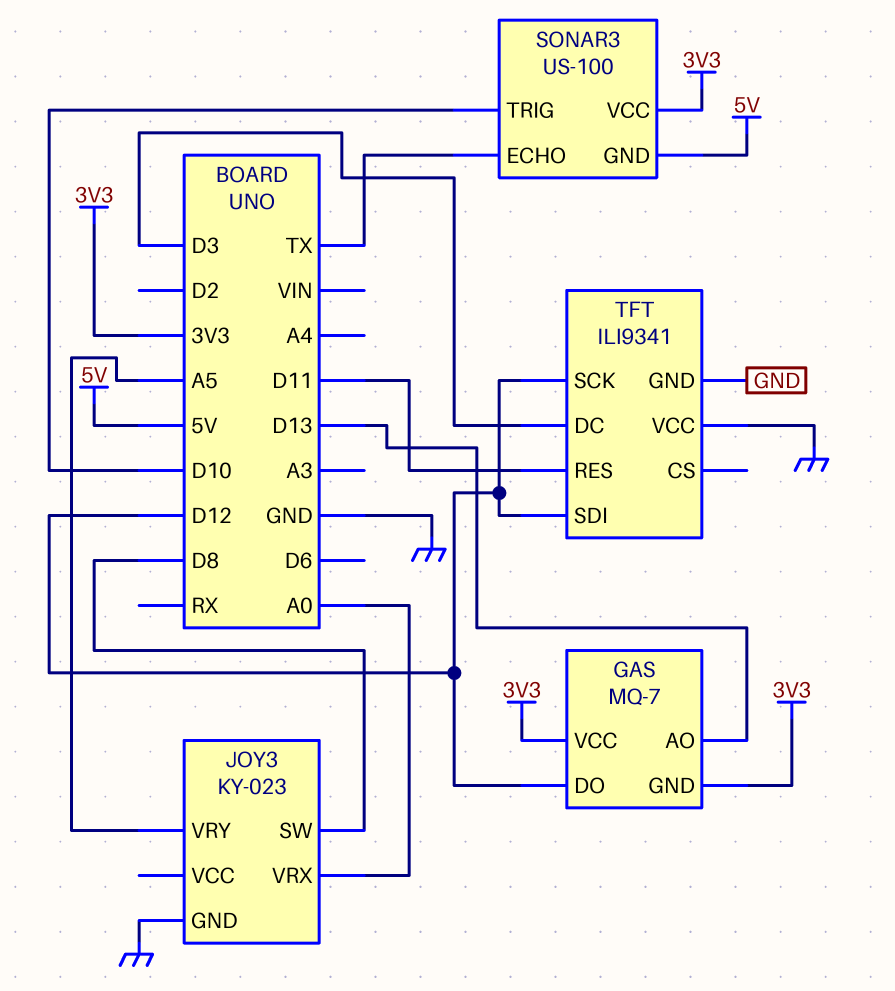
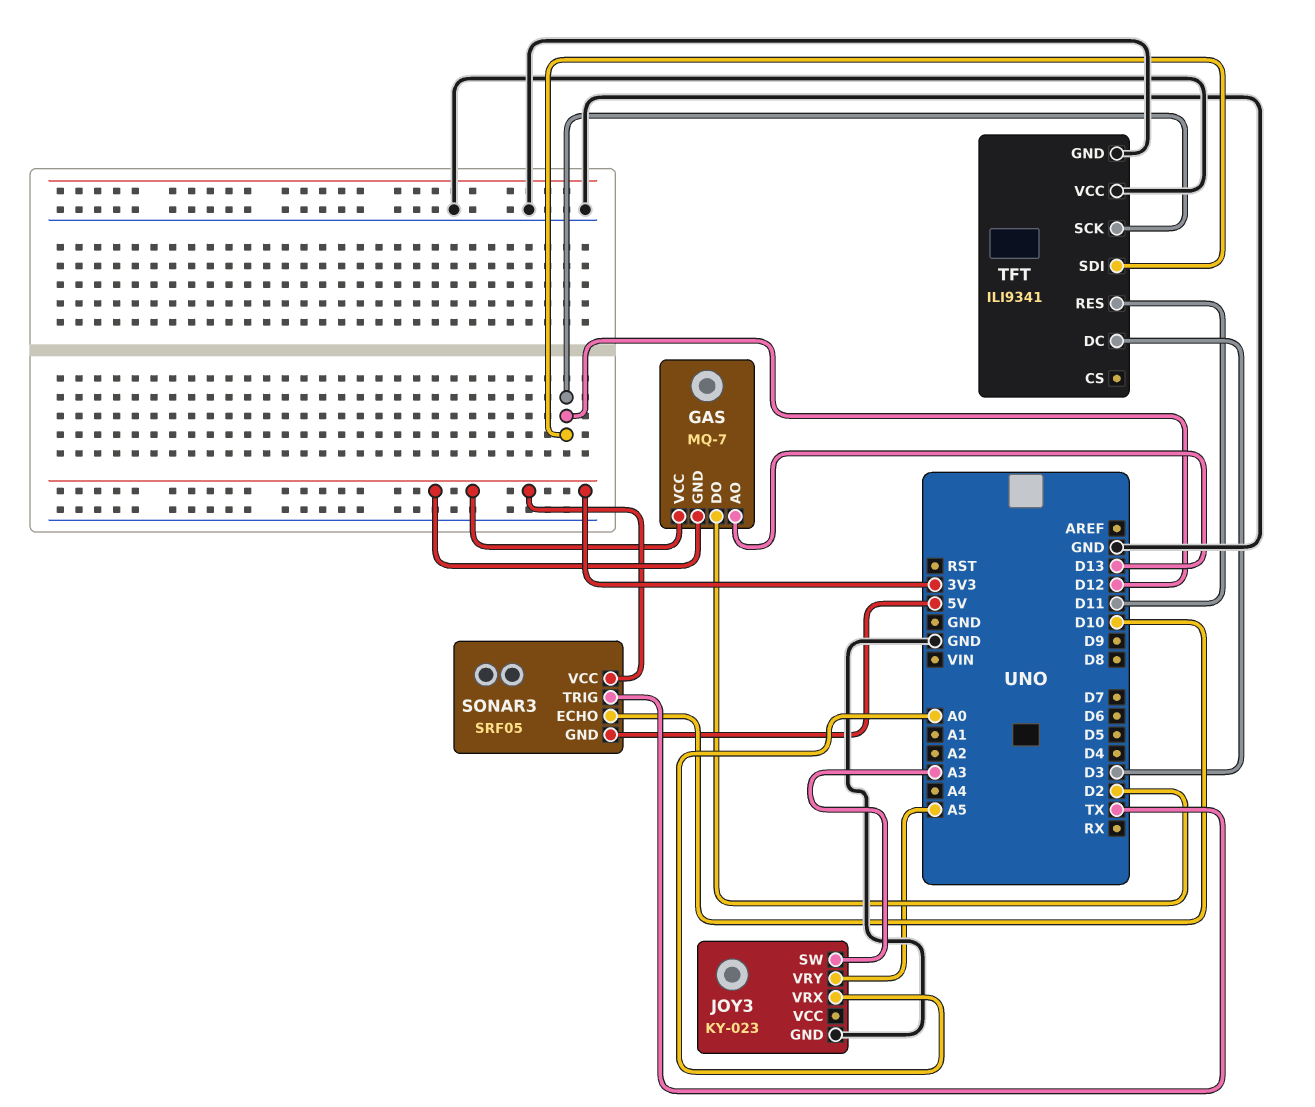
GAS pin DO: D12 -> D2
JOY3 pin SW: D8 -> A3
SONAR3: US-100 -> SRF05
SONAR3 pin ECHO: TX -> D10
SONAR3 pin TRIG: D10 -> TX

